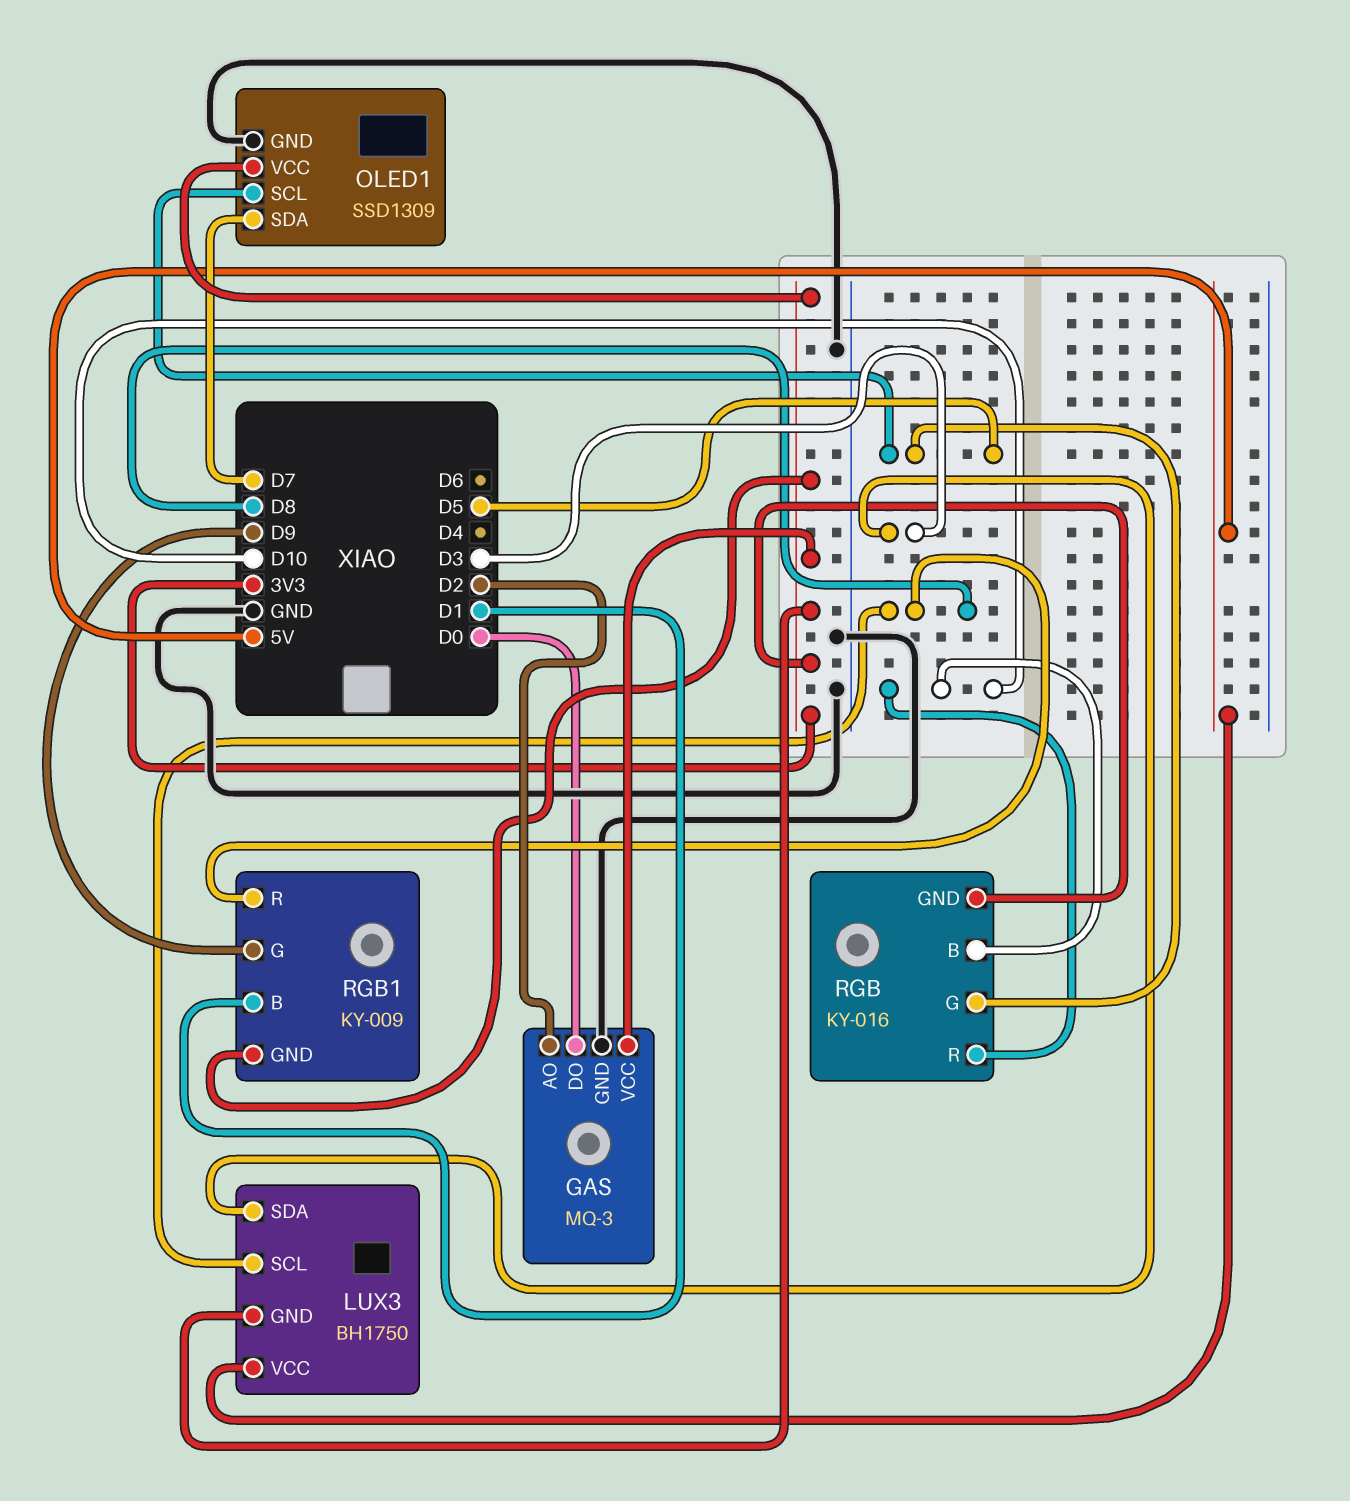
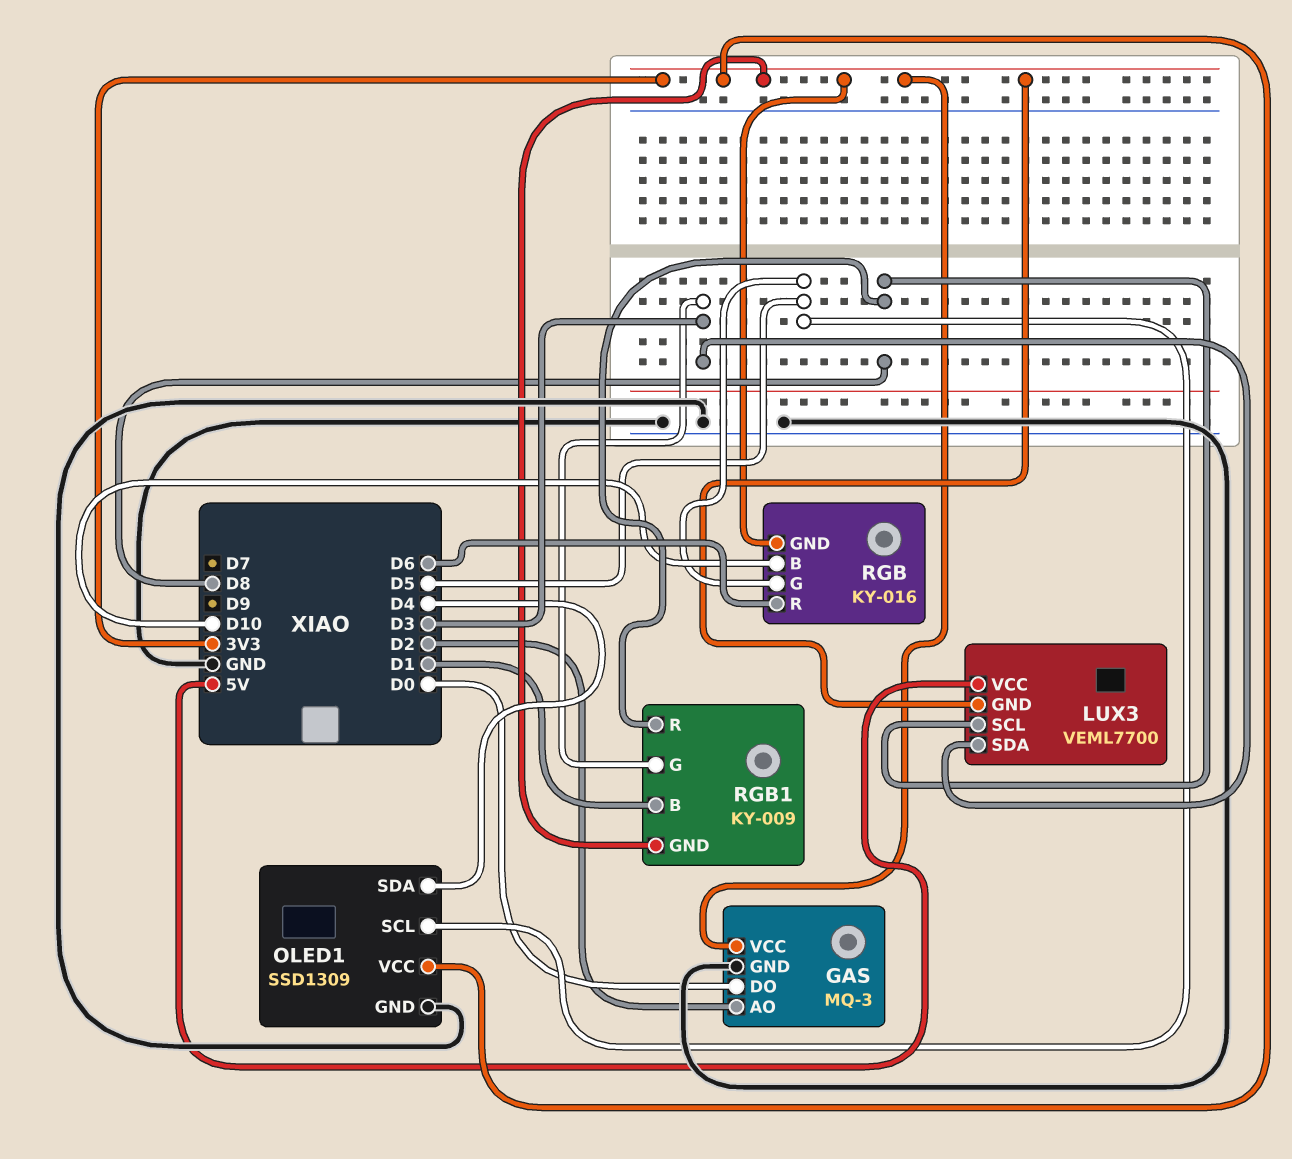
LUX3: BH1750 -> VEML7700
OLED1 pin SDA: D7 -> D4
RGB pin R: D10 -> D6
RGB1 pin G: D9 -> D3

